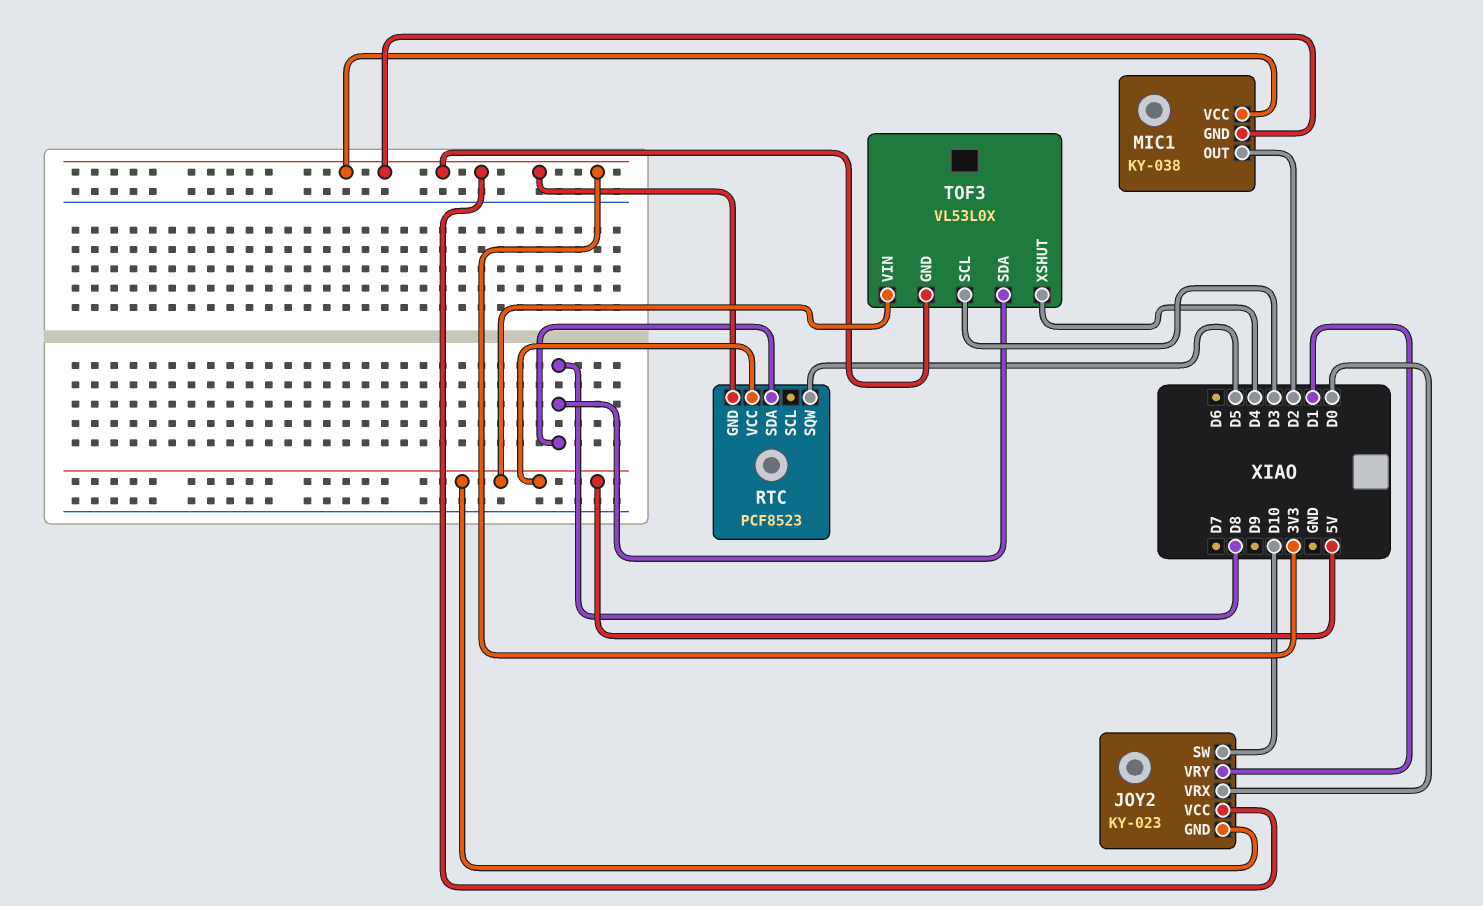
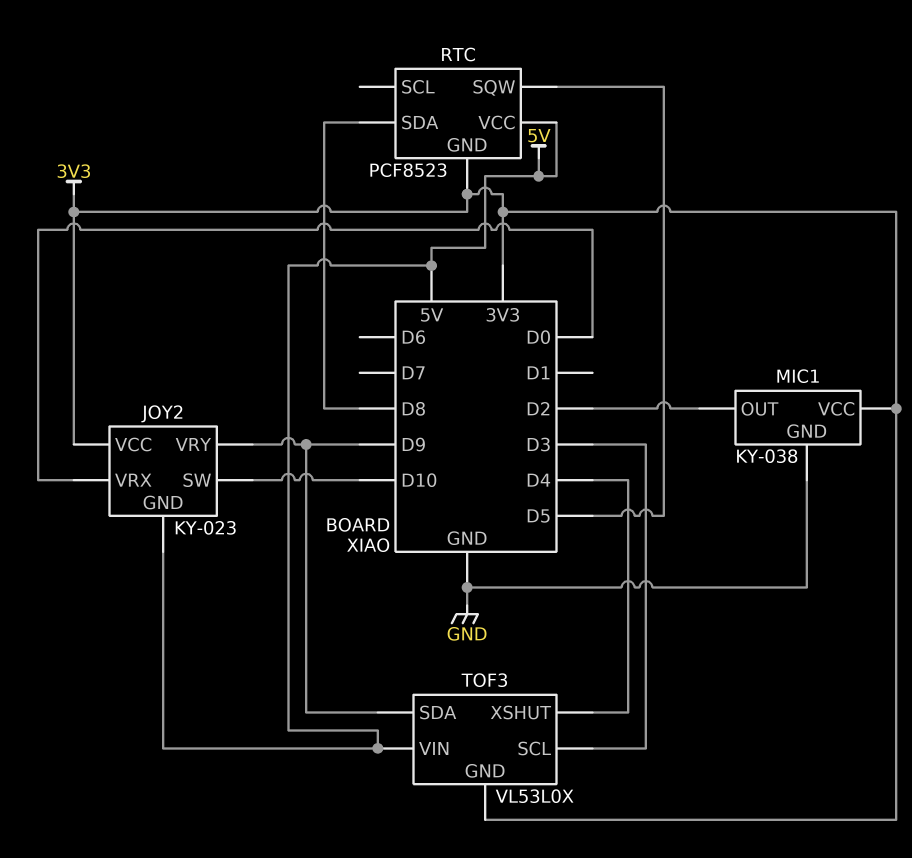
JOY2 pin VRY: D1 -> D9
MIC1 pin GND: 3V3 -> GND
TOF3 pin SDA: D8 -> D9

